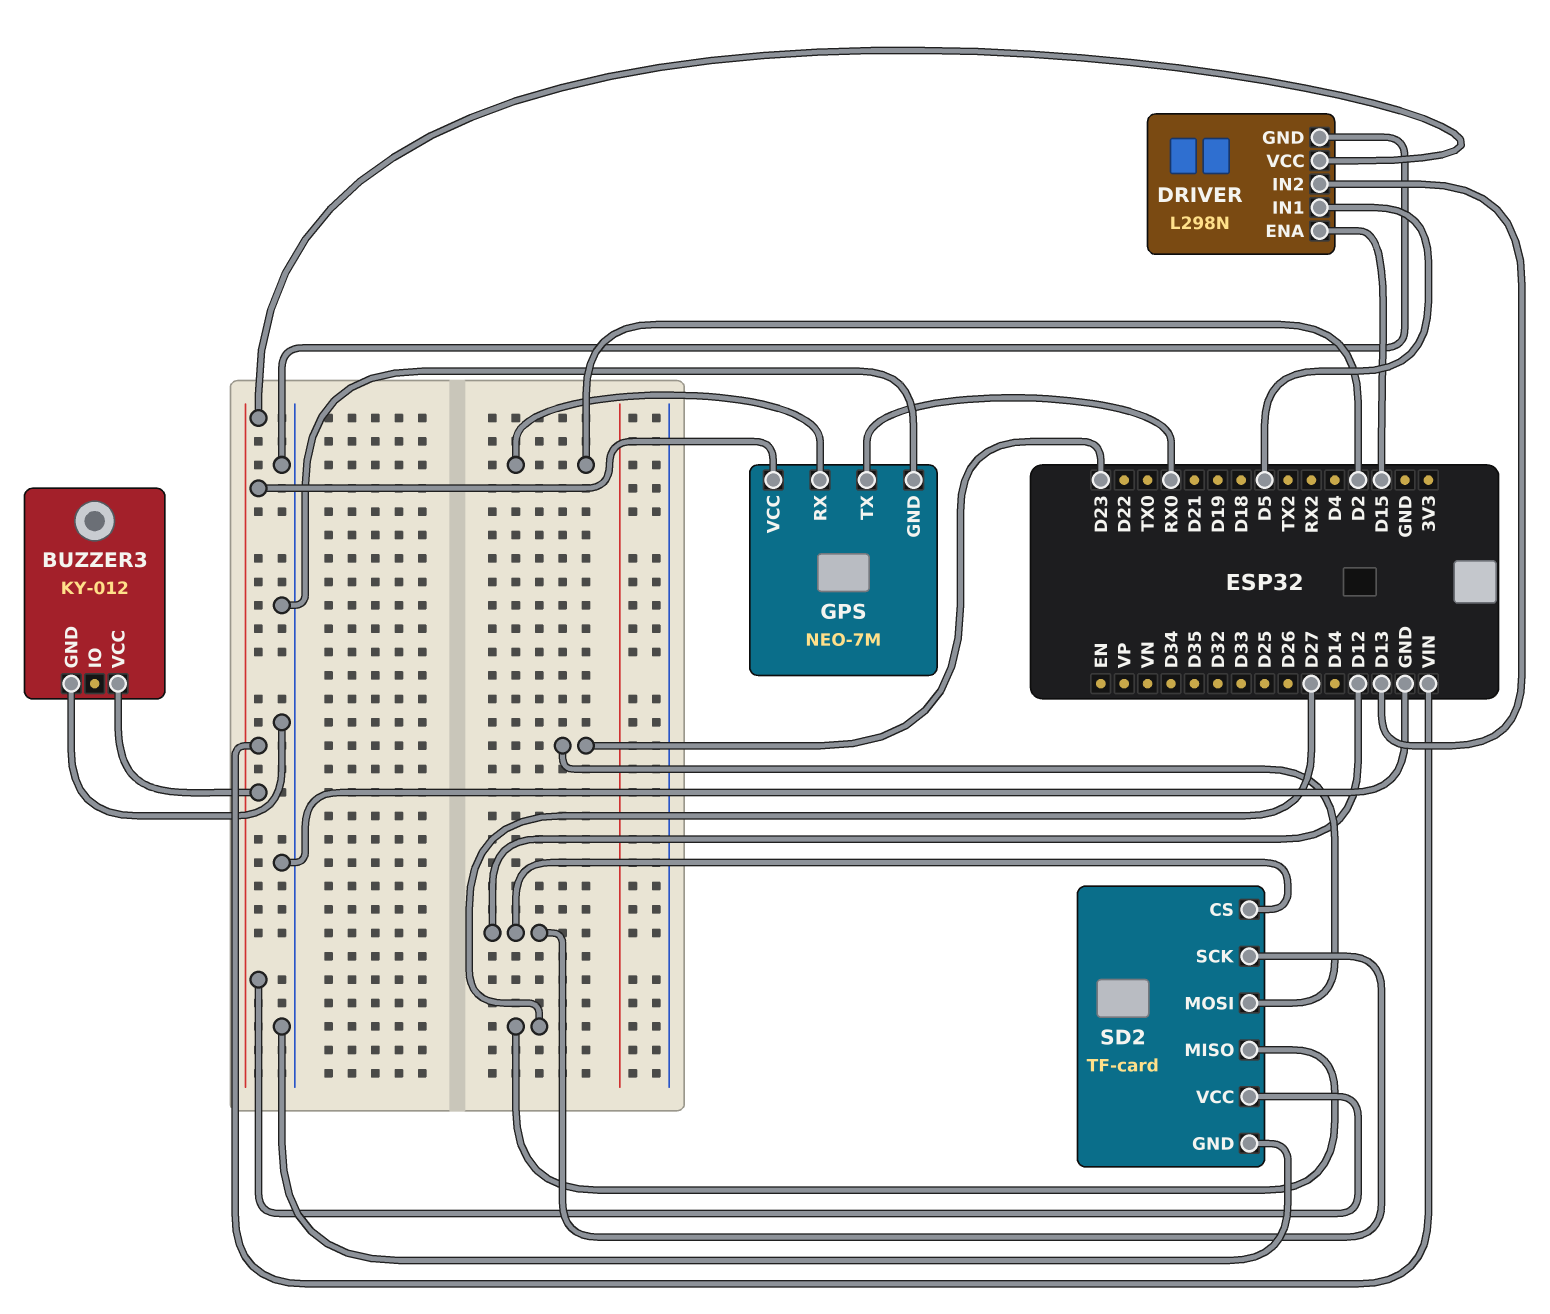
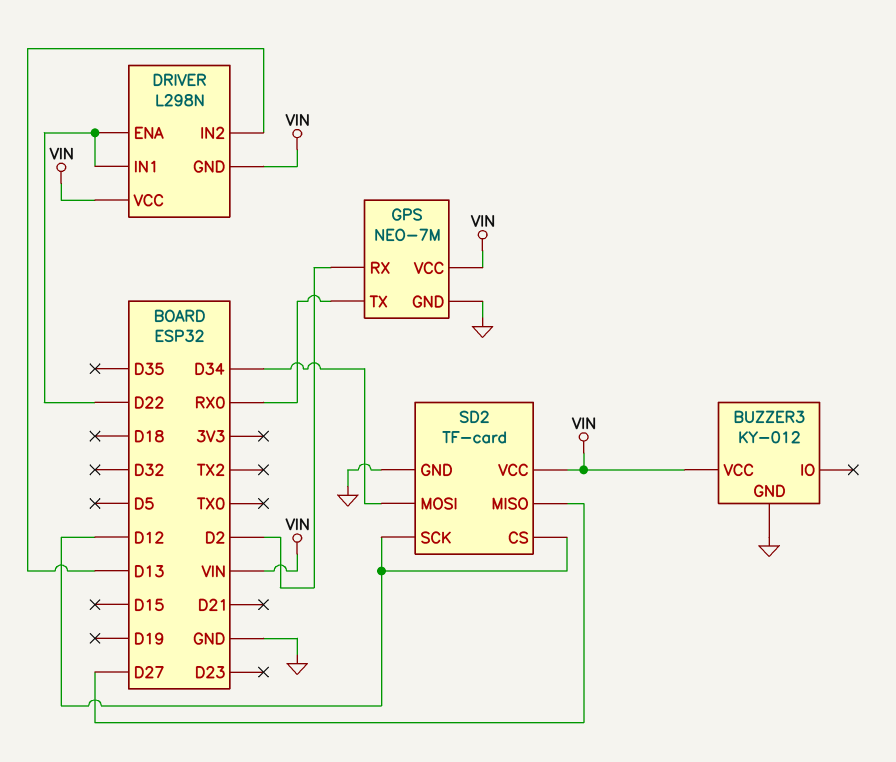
DRIVER pin ENA: D15 -> D22
DRIVER pin GND: GND -> VIN
DRIVER pin IN1: D5 -> D22
SD2 pin MOSI: D23 -> D34

